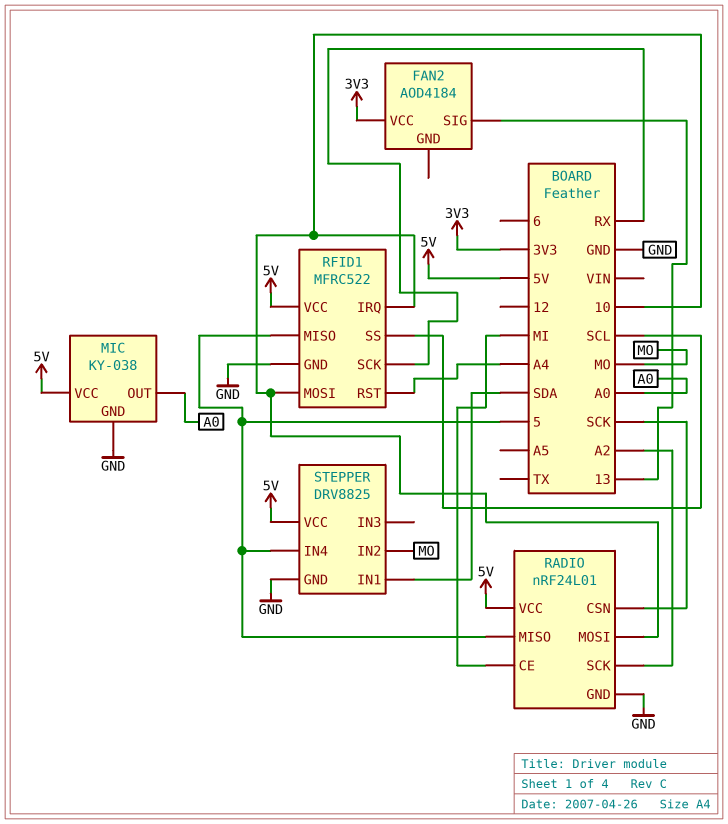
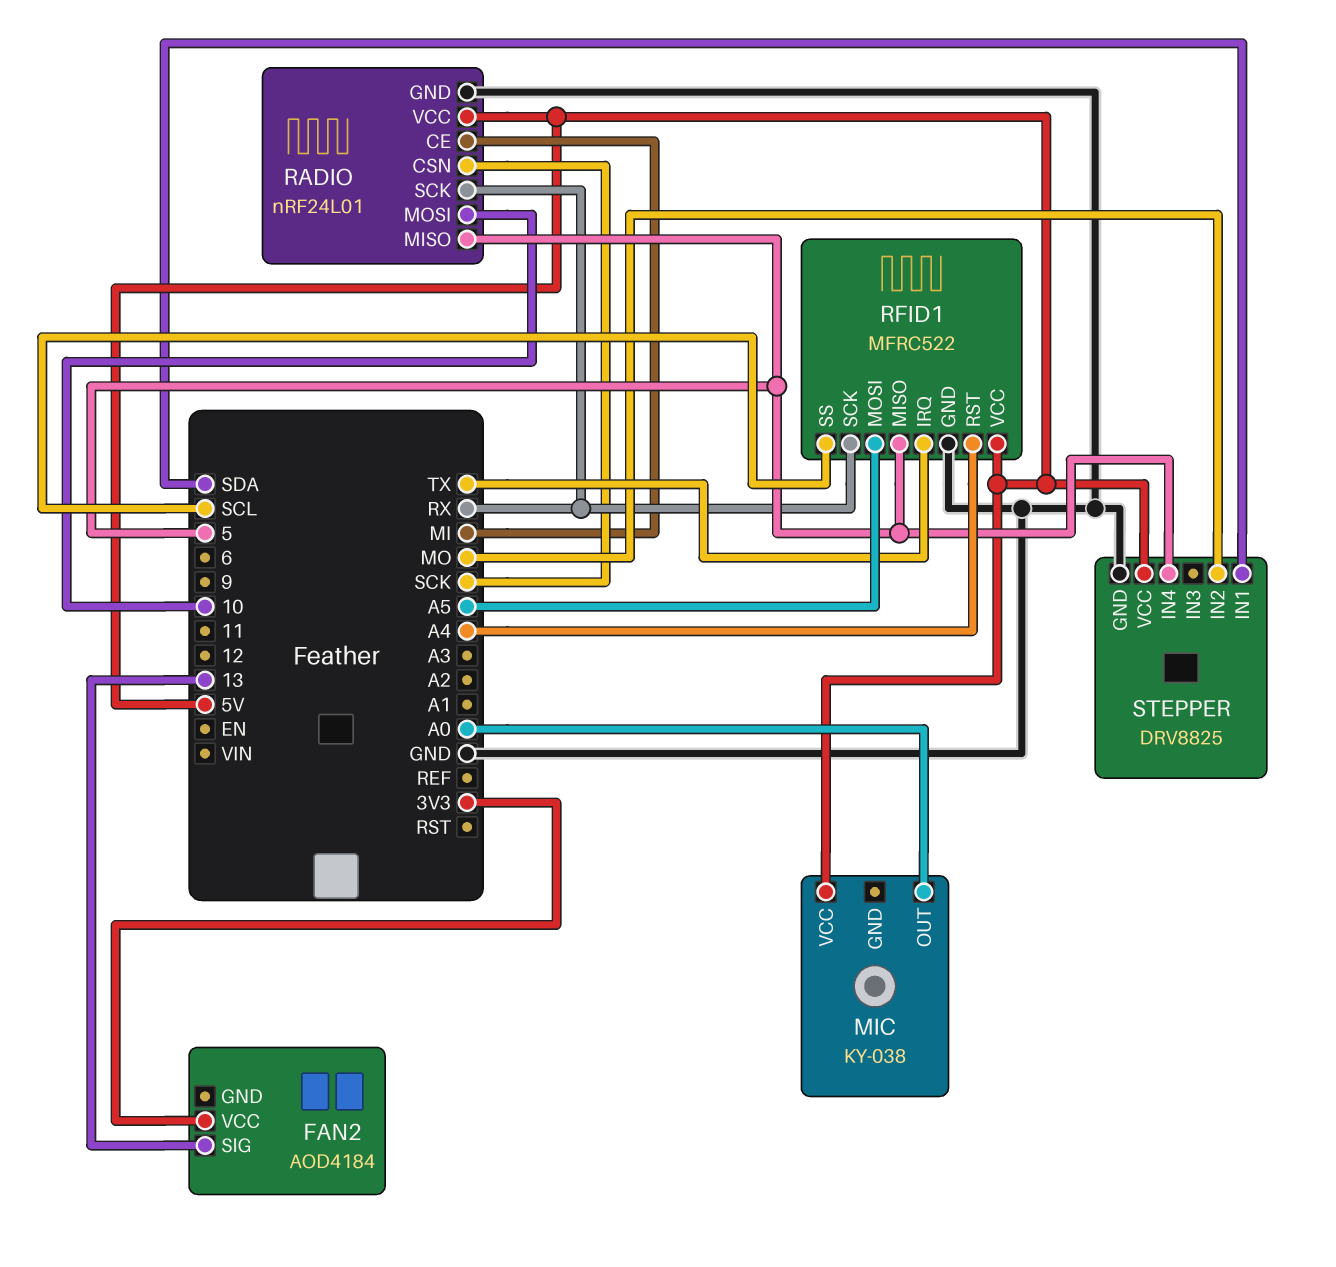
MIC pin GND: GND -> none
RADIO pin SCK: A2 -> RX
RFID1 pin IRQ: 10 -> TX
RFID1 pin MOSI: 10 -> A5

